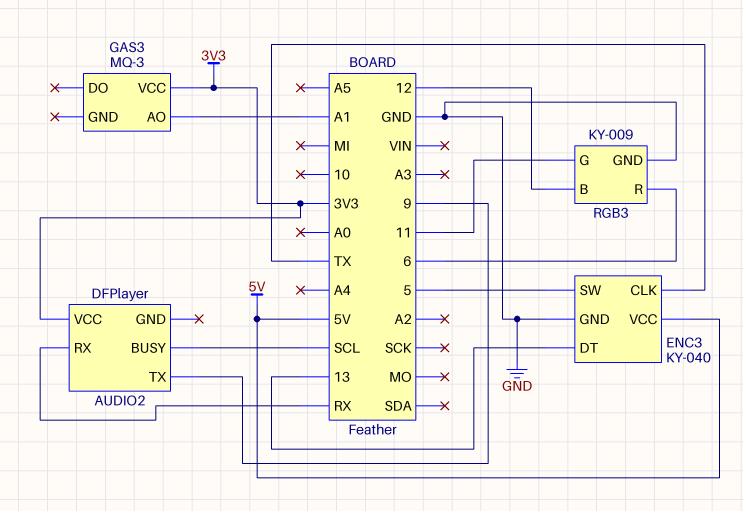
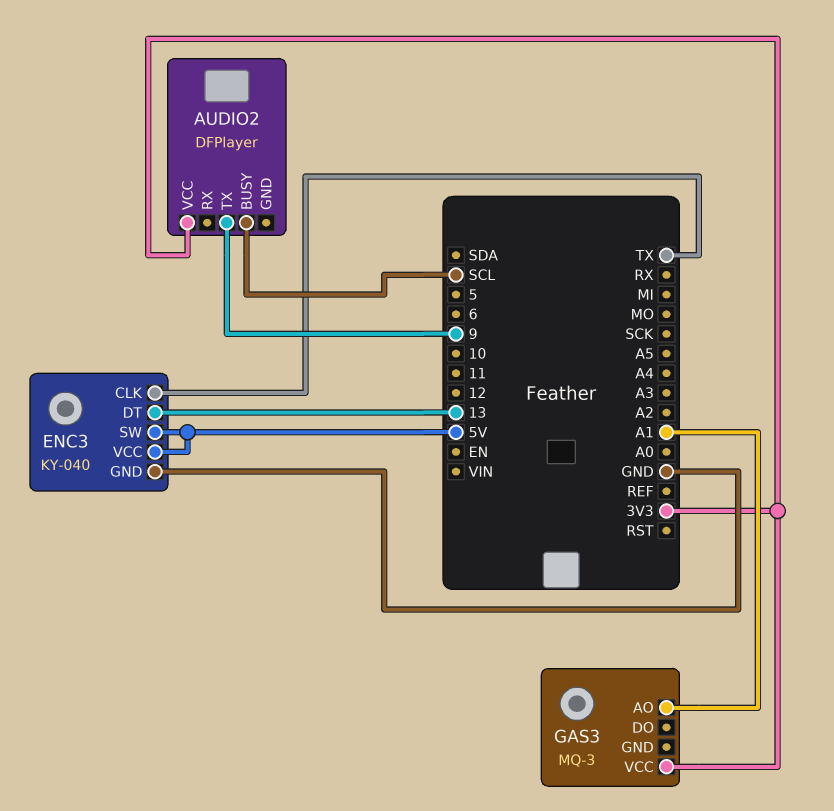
AUDIO2 pin RX: RX -> none
ENC3 pin SW: 5 -> 5V
RGB3: KY-009 -> none
RGB3 pin B: 12 -> none
RGB3 pin G: 11 -> none
RGB3 pin GND: GND -> none
RGB3 pin R: 6 -> none

